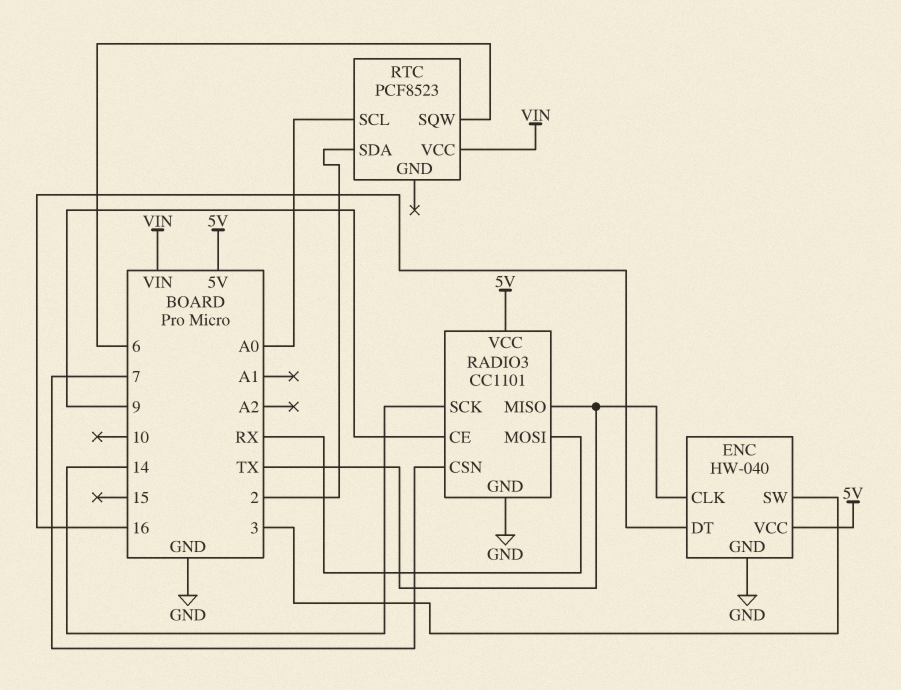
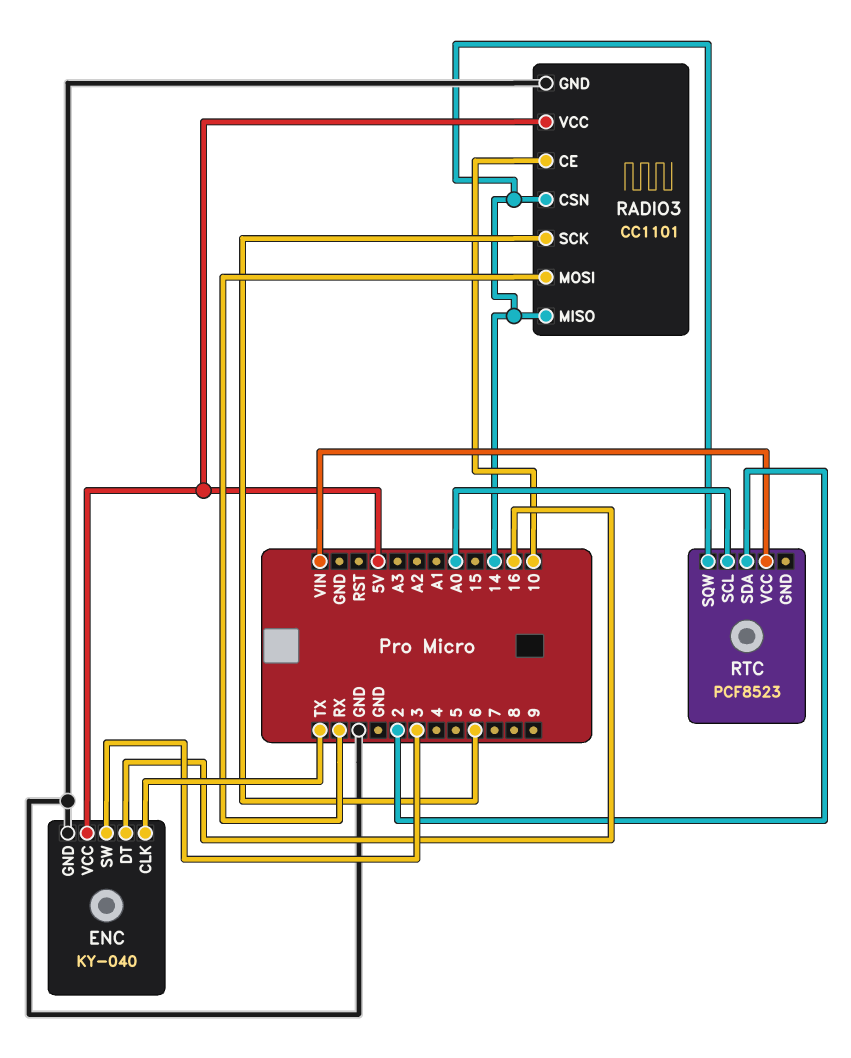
ENC: HW-040 -> KY-040
RADIO3 pin CE: 9 -> 10
RADIO3 pin CSN: 7 -> 14
RADIO3 pin MISO: TX -> 14
RADIO3 pin SCK: 14 -> 6
RTC pin SQW: 6 -> 14

